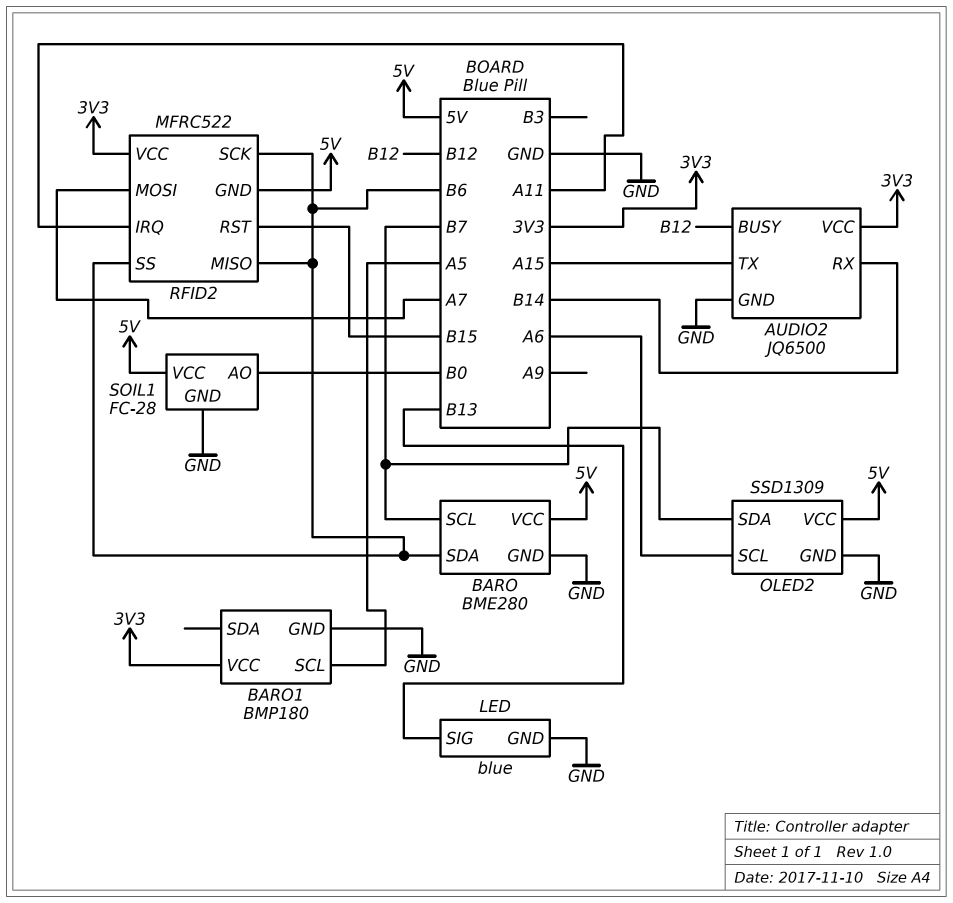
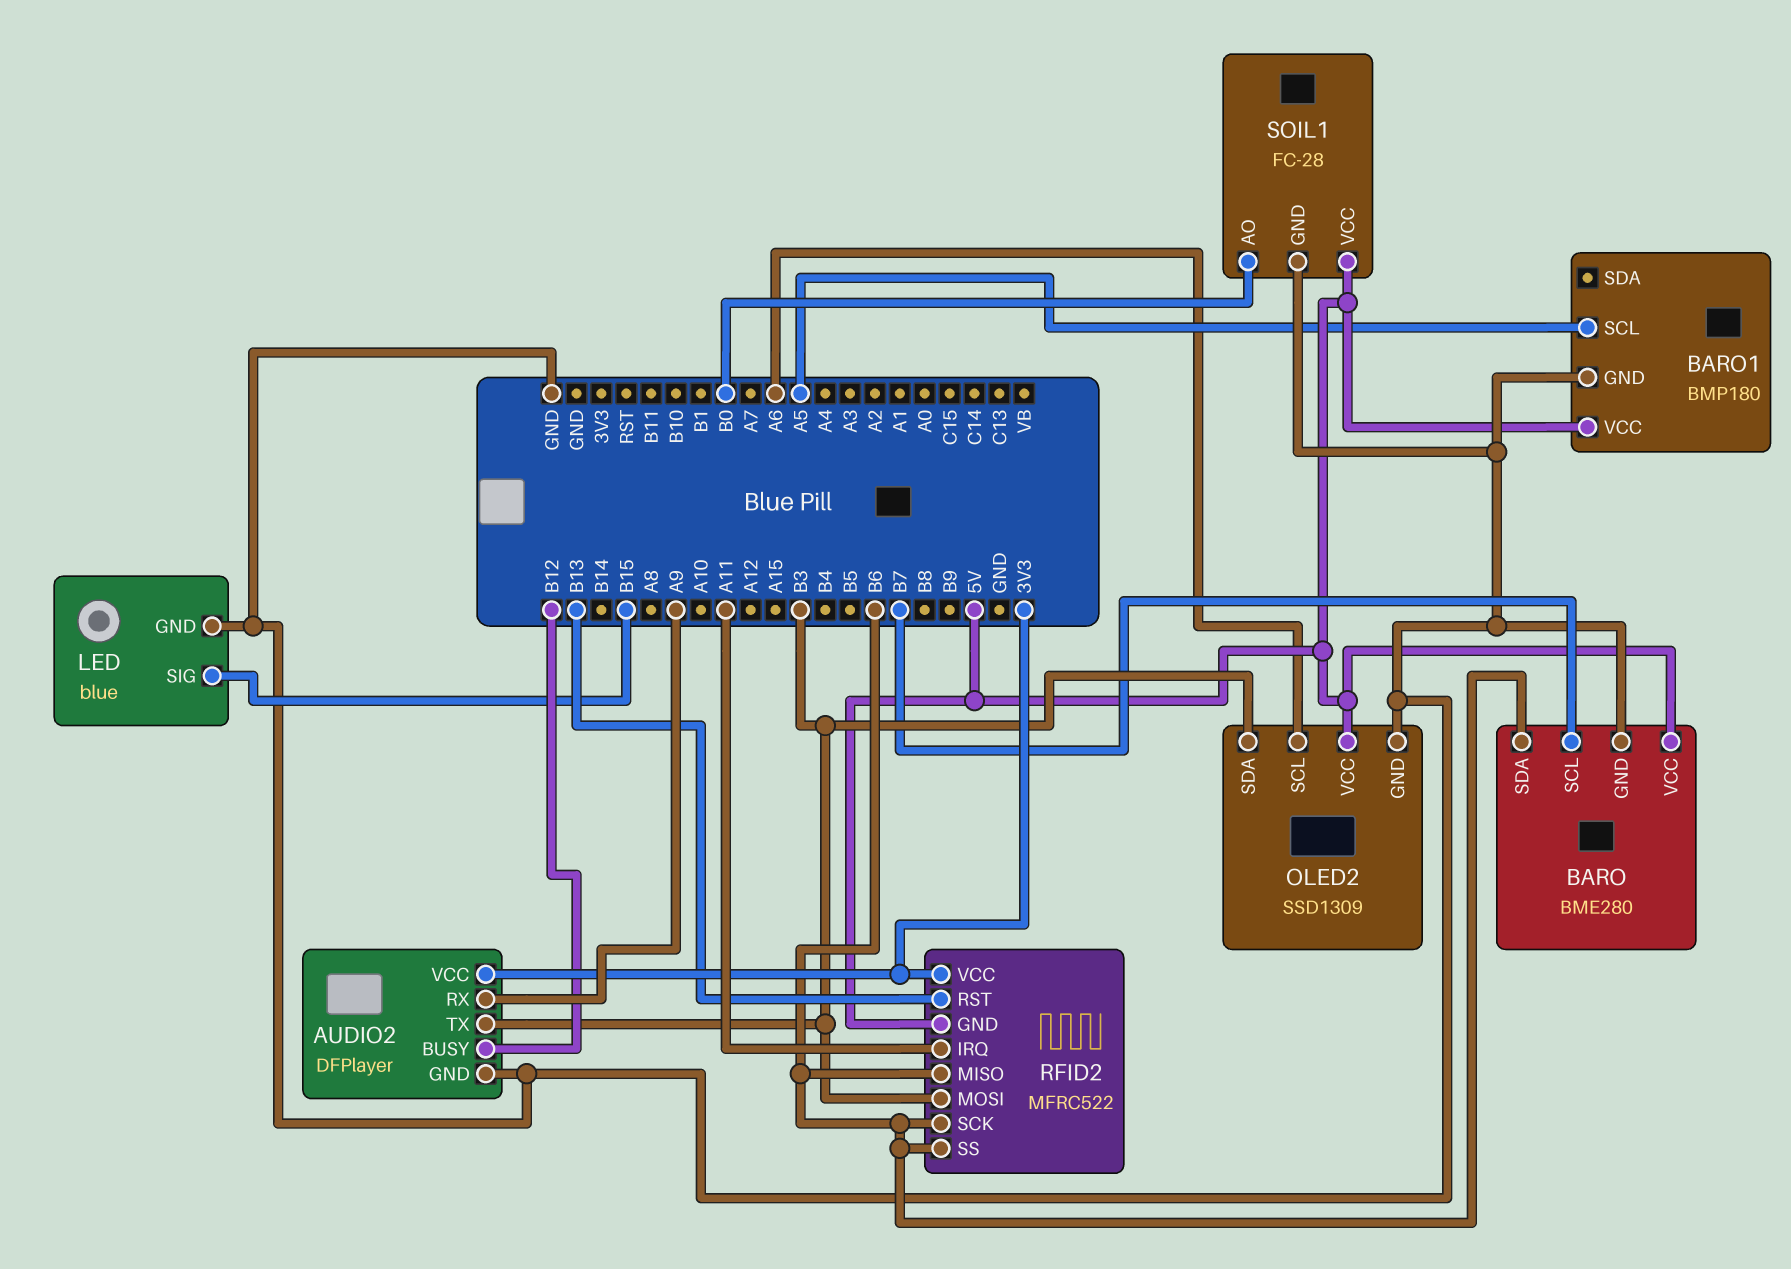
AUDIO2: JQ6500 -> DFPlayer
AUDIO2 pin RX: B14 -> A9
AUDIO2 pin TX: A15 -> B3
BARO1 pin VCC: 3V3 -> 5V
LED pin SIG: B13 -> B15
OLED2 pin SDA: B7 -> B3
RFID2 pin MOSI: A7 -> B3
RFID2 pin RST: B15 -> B13

